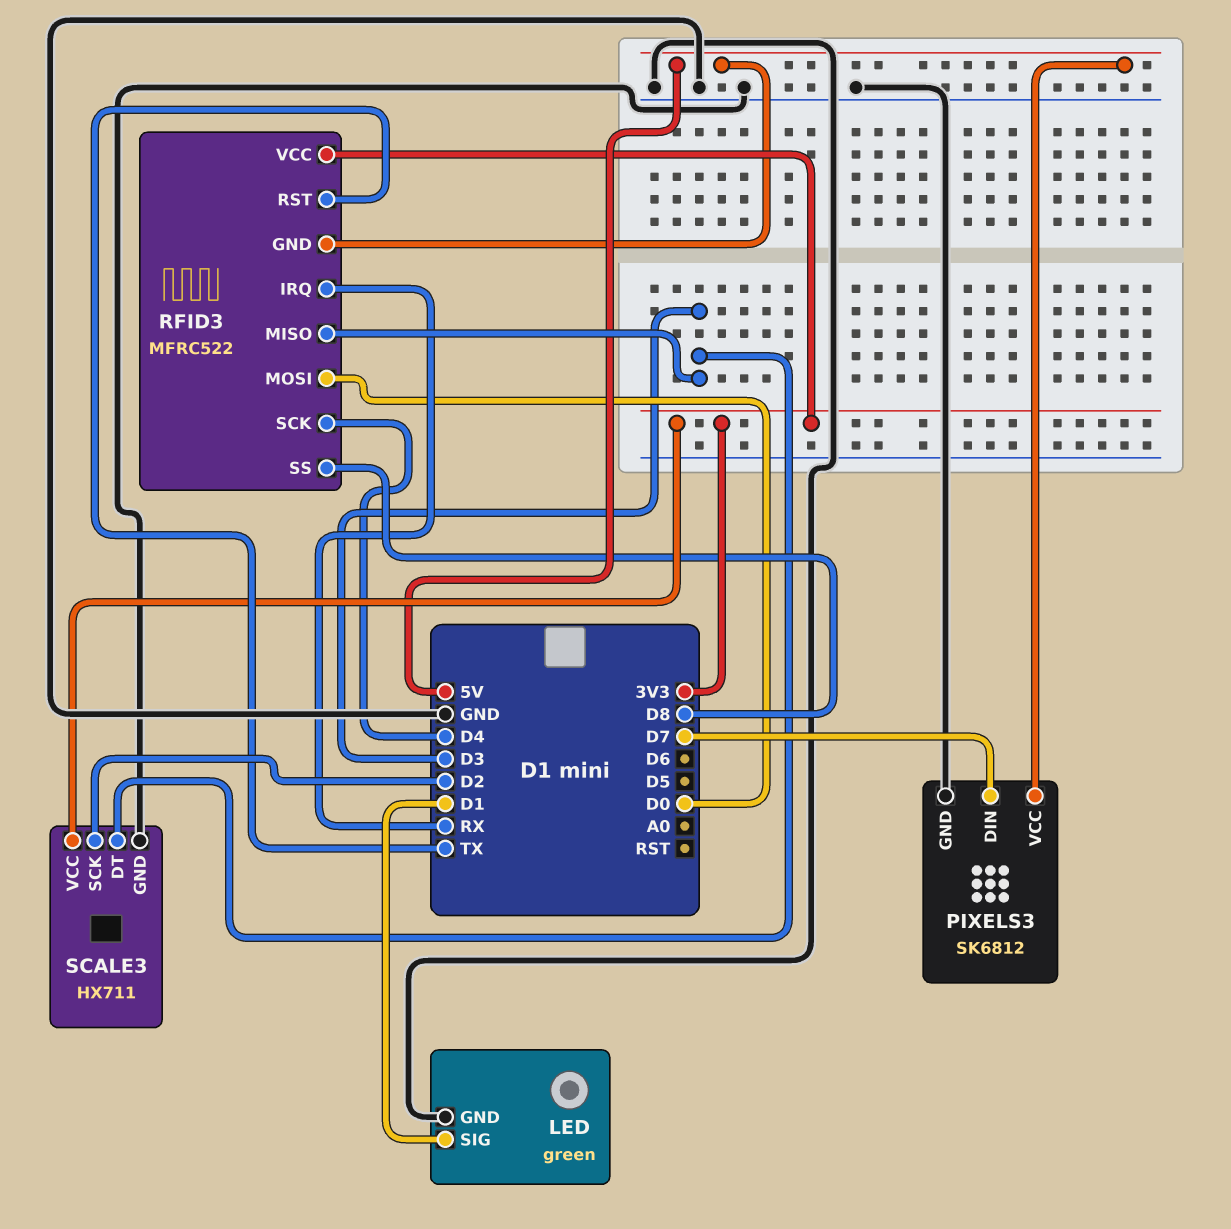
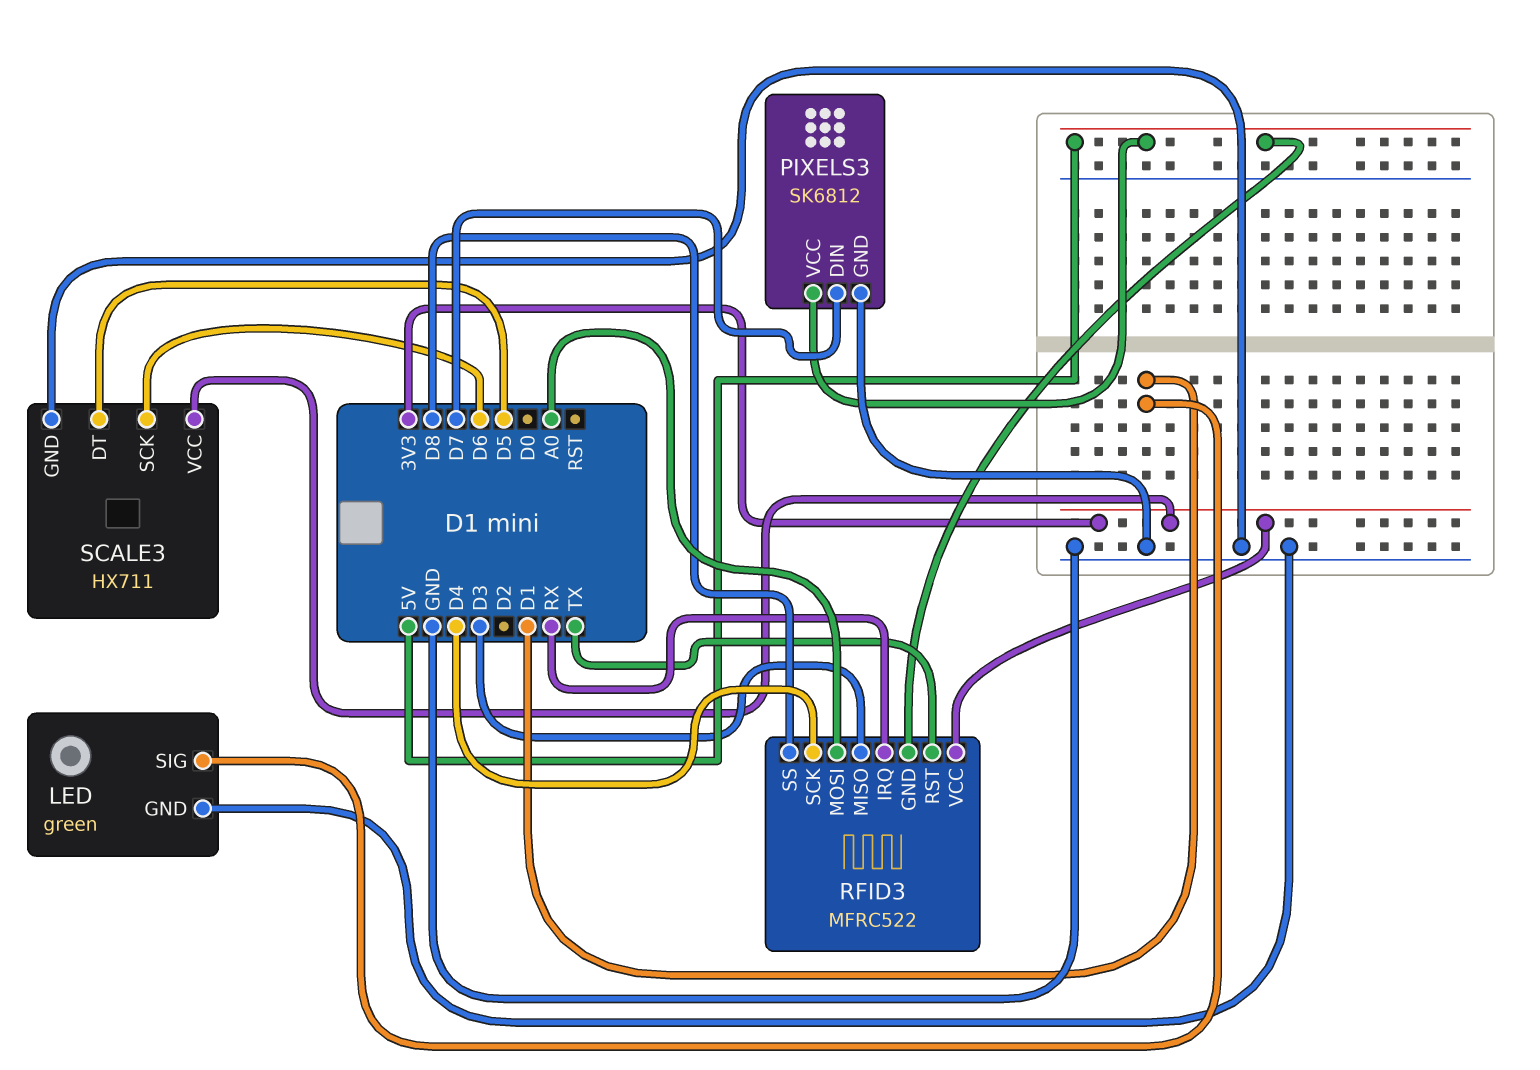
RFID3 pin MOSI: D0 -> A0
SCALE3 pin DT: D3 -> D5
SCALE3 pin SCK: D2 -> D6

